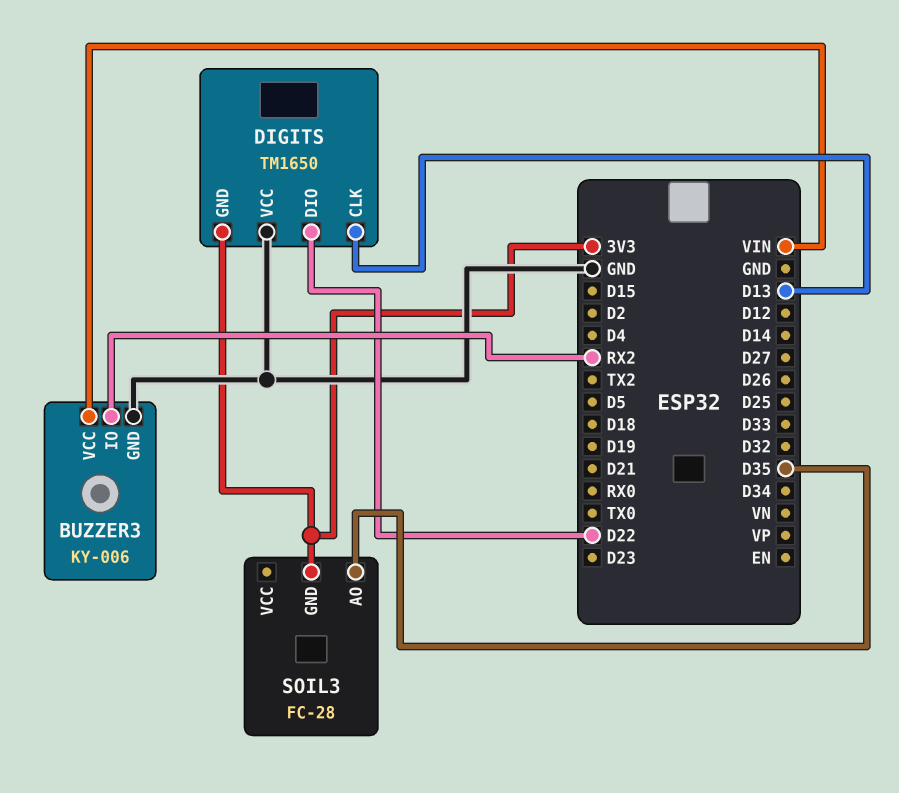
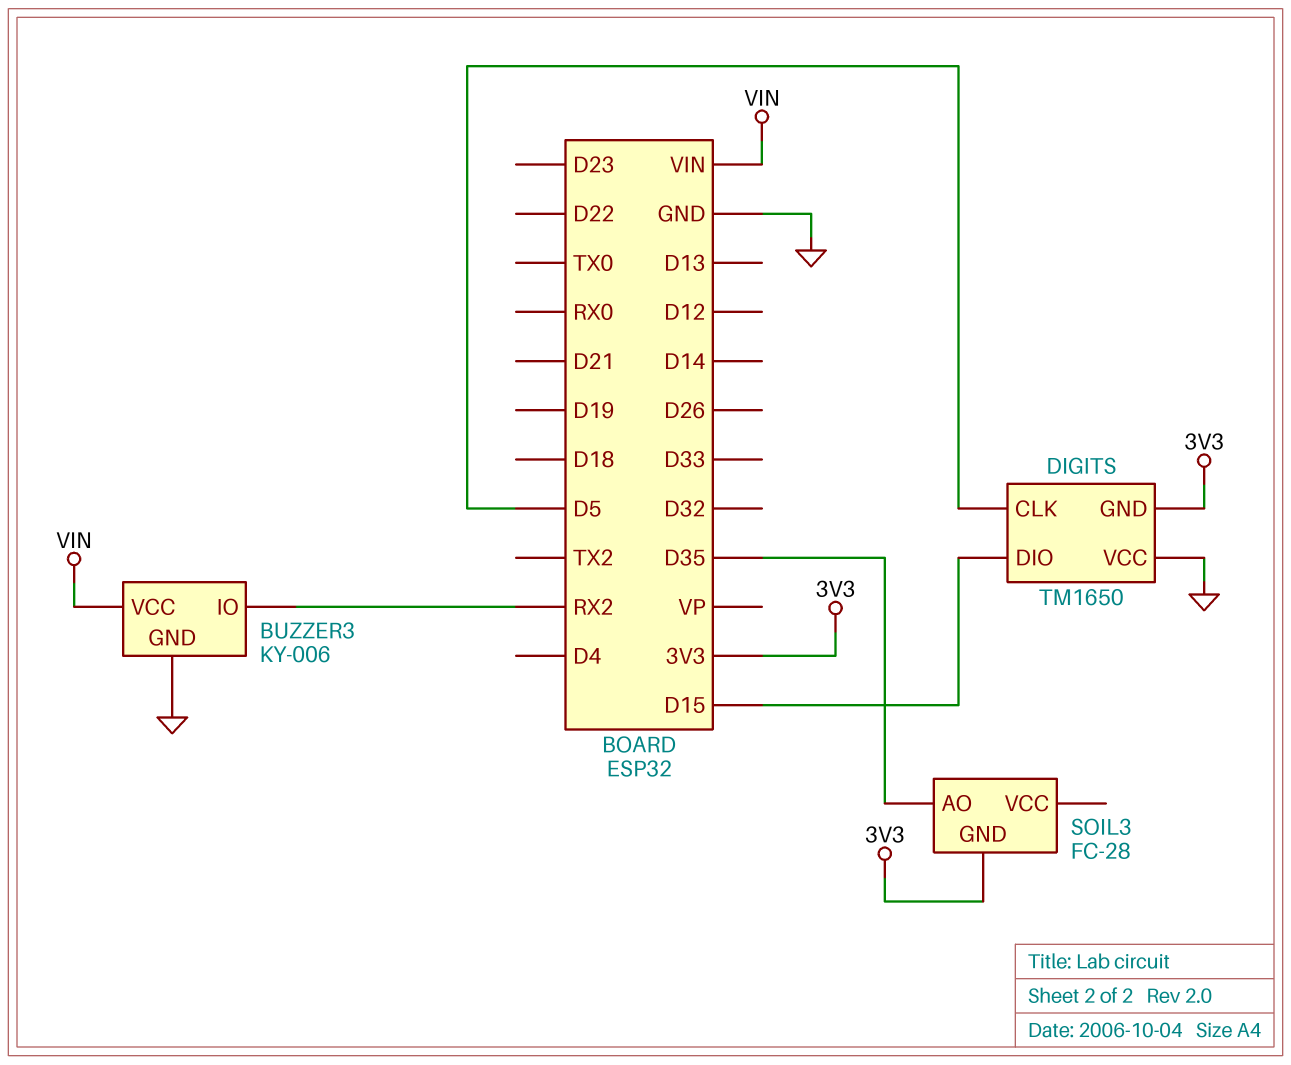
DIGITS pin CLK: D13 -> D5
DIGITS pin DIO: D22 -> D15

